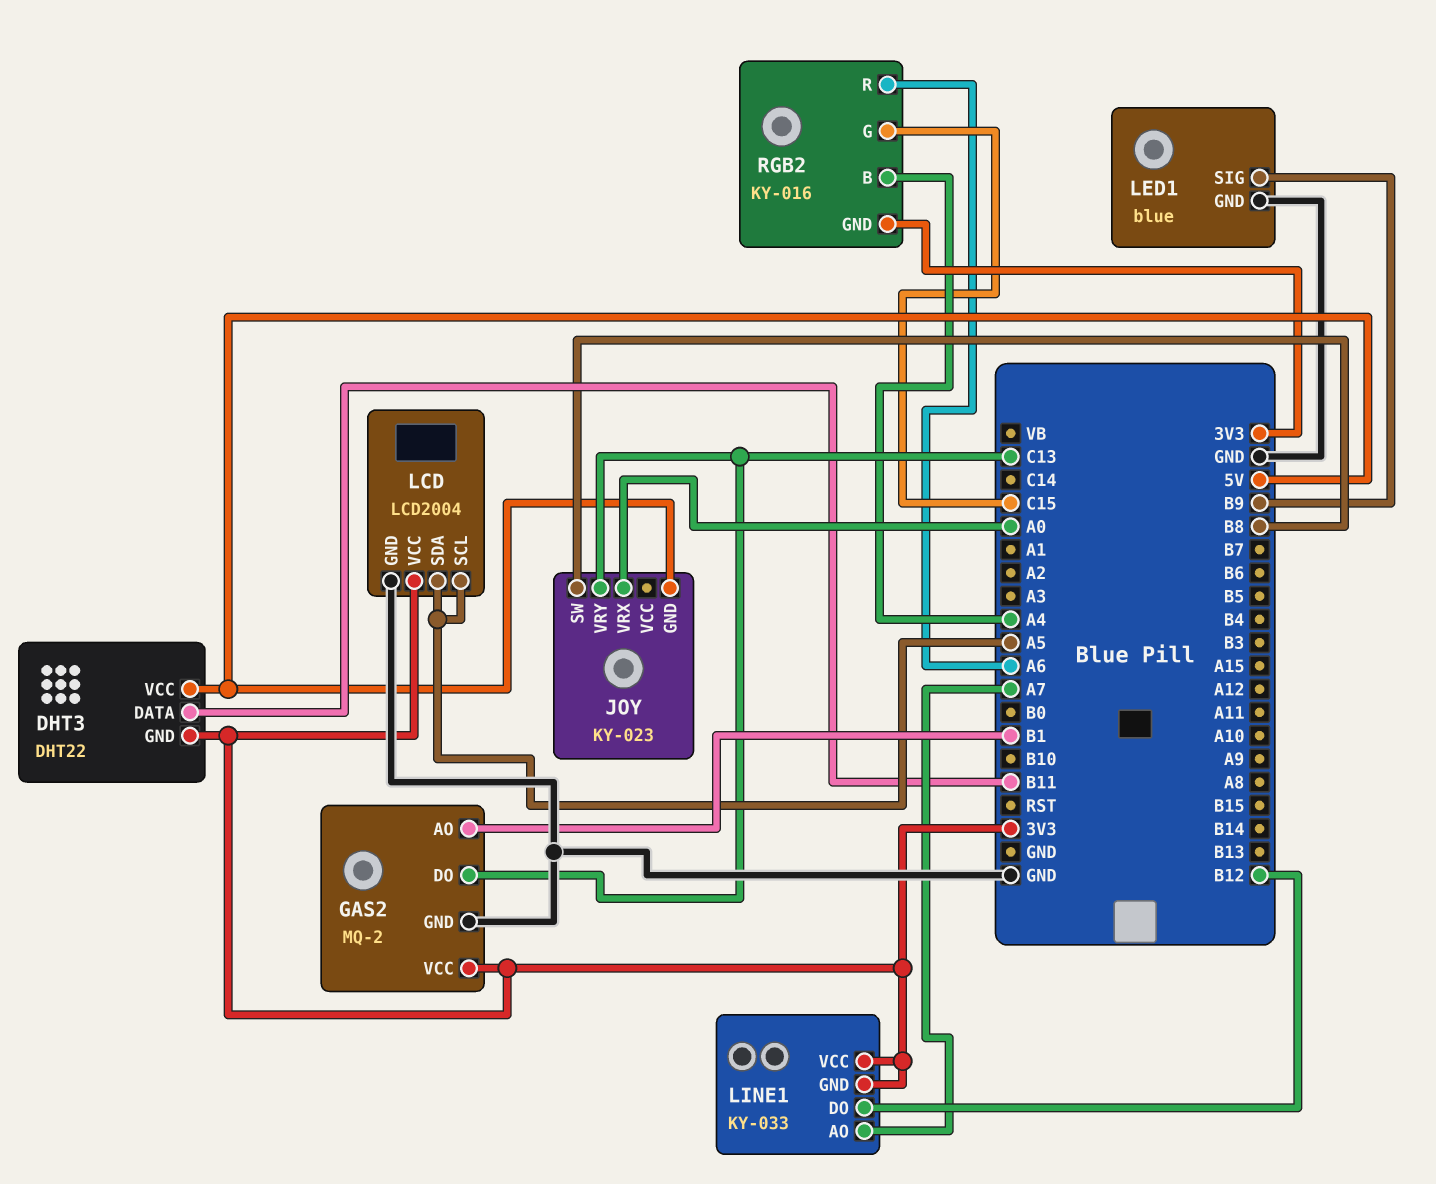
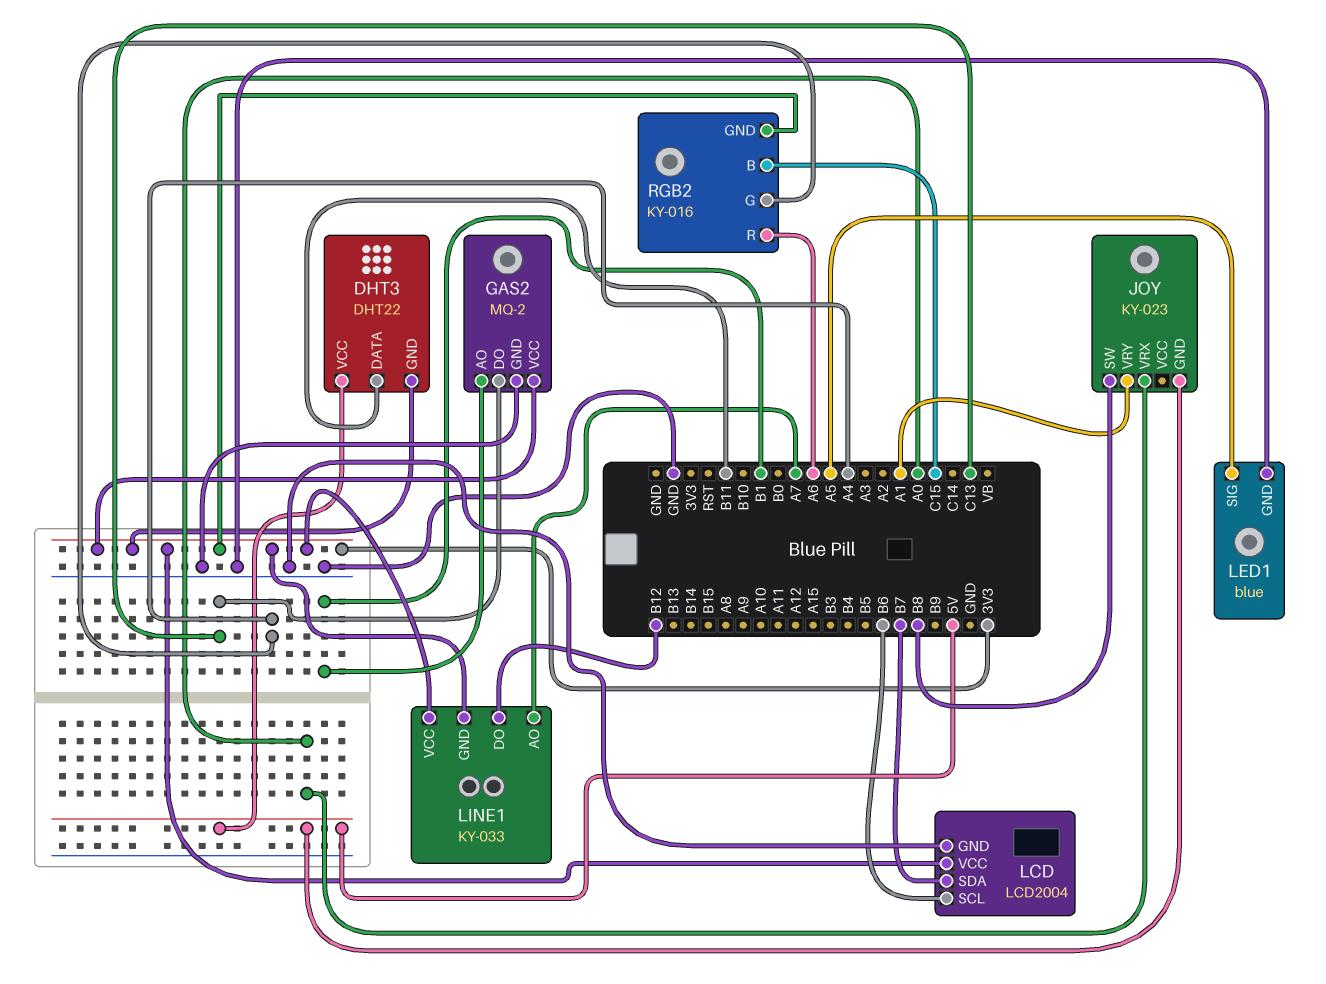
JOY pin VRY: C13 -> A1
LCD pin SCL: A5 -> B6
LCD pin SDA: A5 -> B7
LED1 pin SIG: B9 -> A5
RGB2 pin B: A4 -> C15
RGB2 pin G: C15 -> A4

